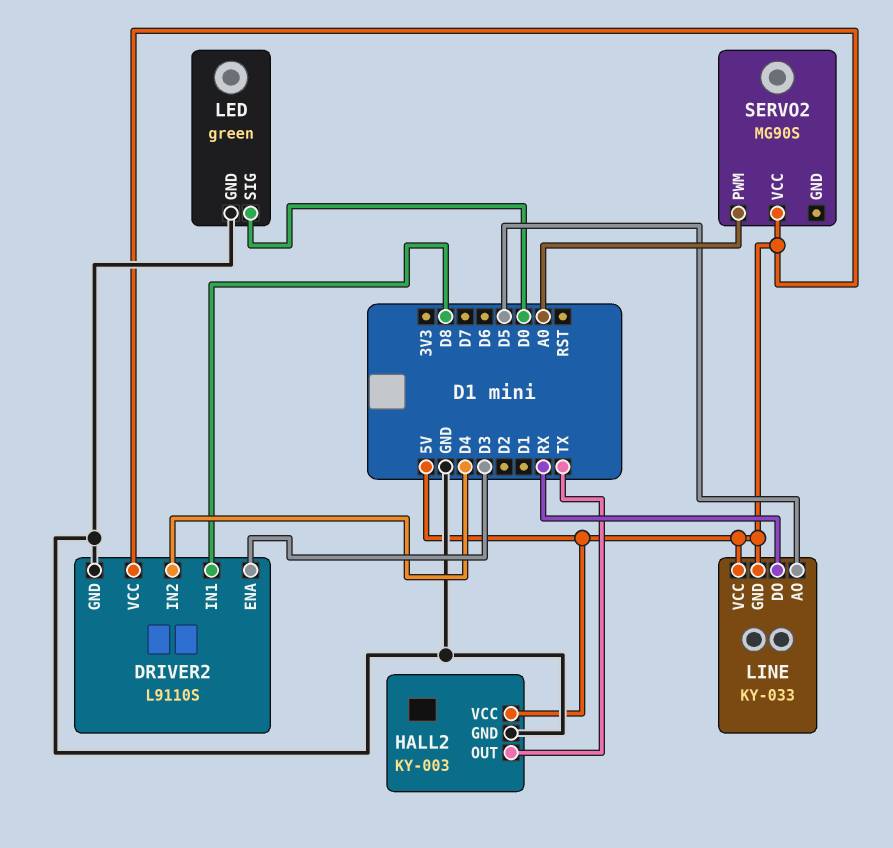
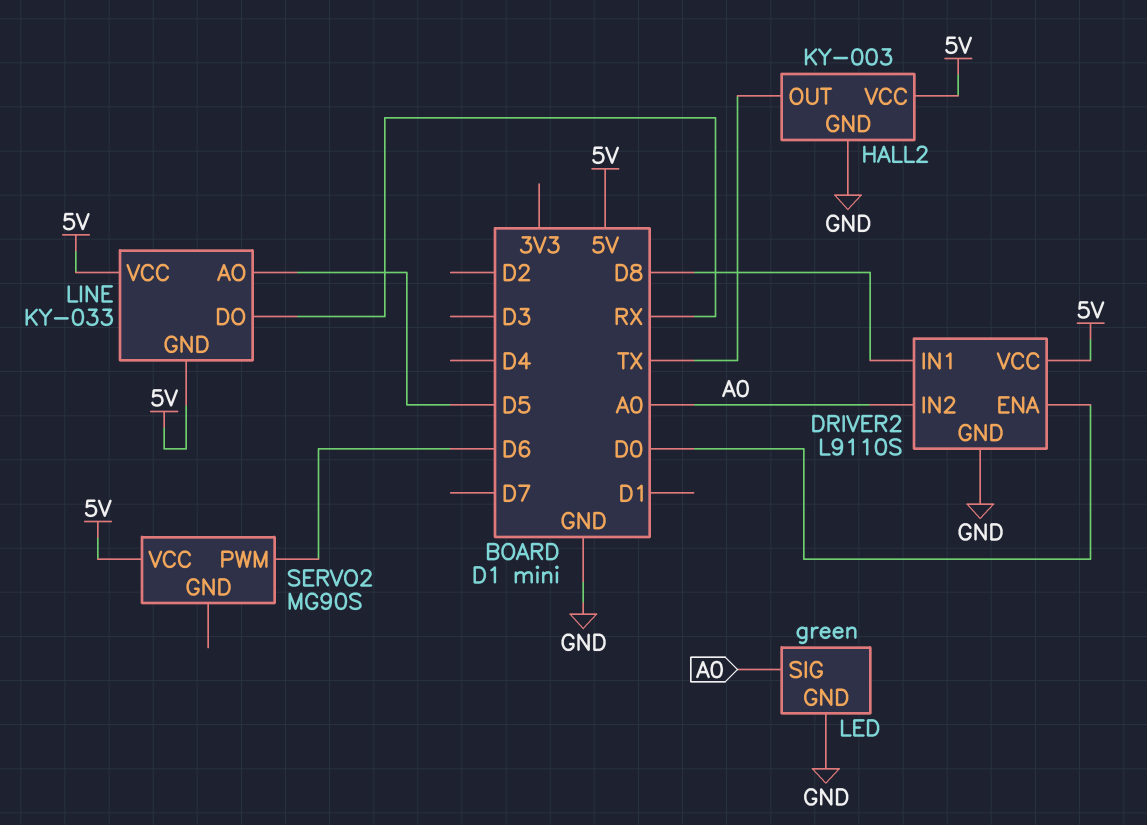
DRIVER2 pin ENA: D3 -> D0
DRIVER2 pin IN2: D4 -> A0
LED pin SIG: D0 -> A0
SERVO2 pin PWM: A0 -> D6

